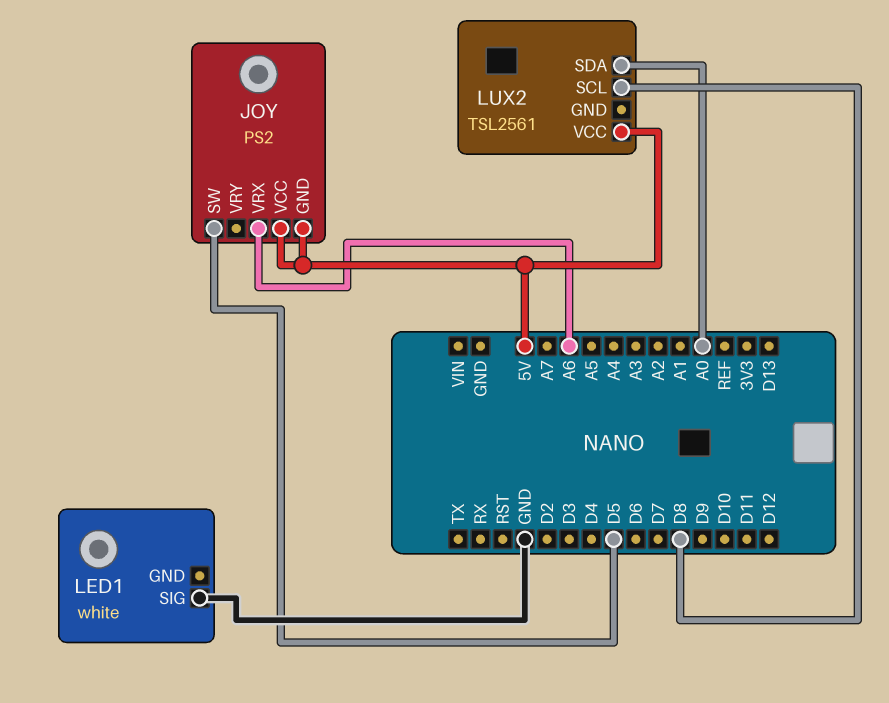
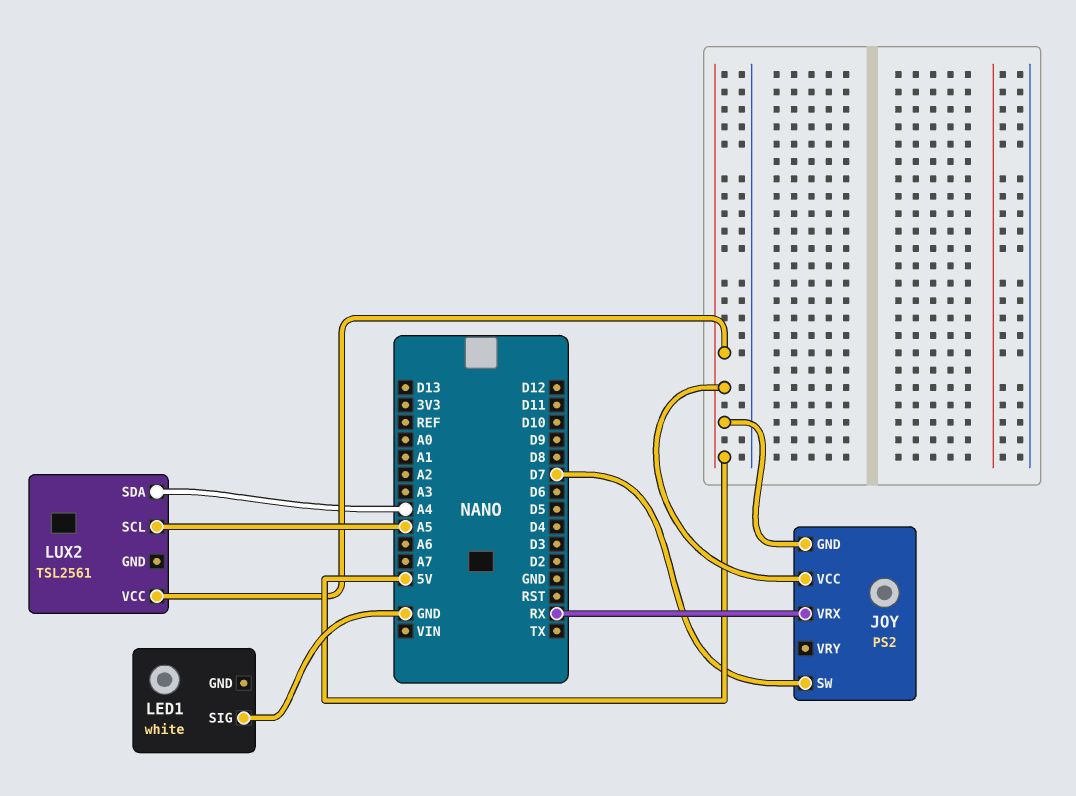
JOY pin SW: D5 -> D7
JOY pin VRX: A6 -> RX
LUX2 pin SCL: D8 -> A5
LUX2 pin SDA: A0 -> A4

